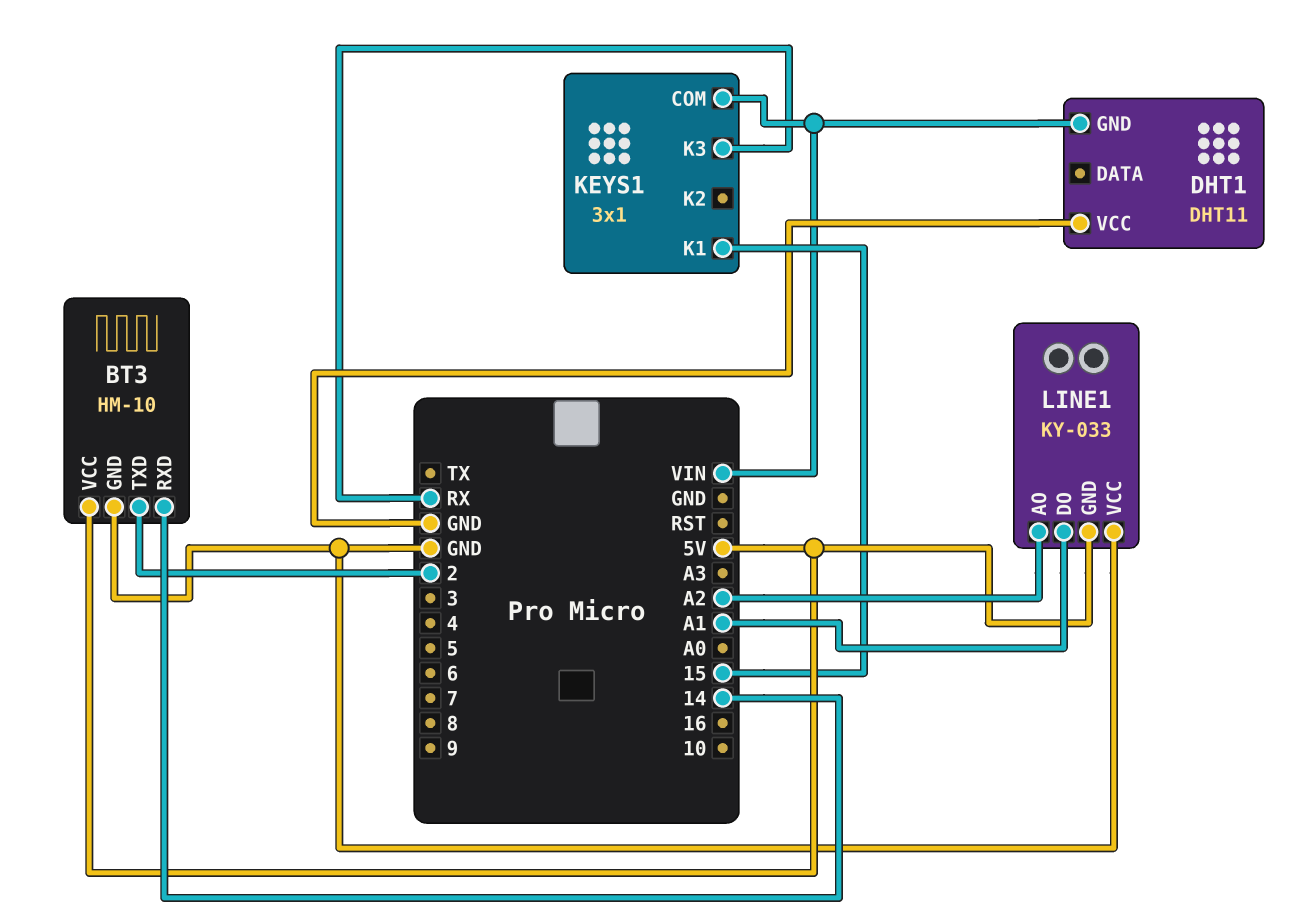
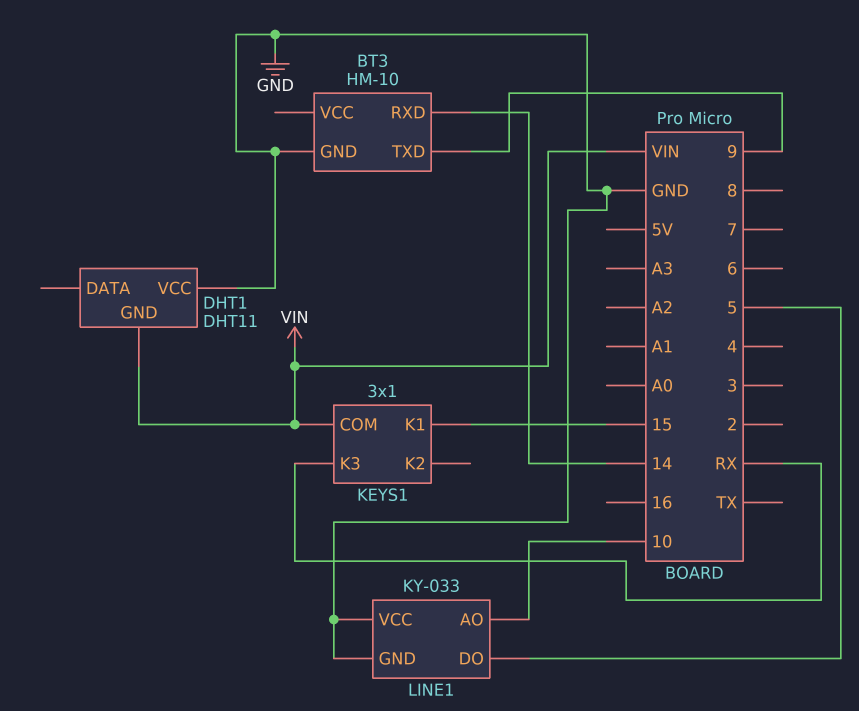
BT3 pin TXD: 2 -> 9
BT3 pin VCC: 5V -> none
LINE1 pin AO: A2 -> 10
LINE1 pin DO: A1 -> 5
LINE1 pin GND: 5V -> GND

